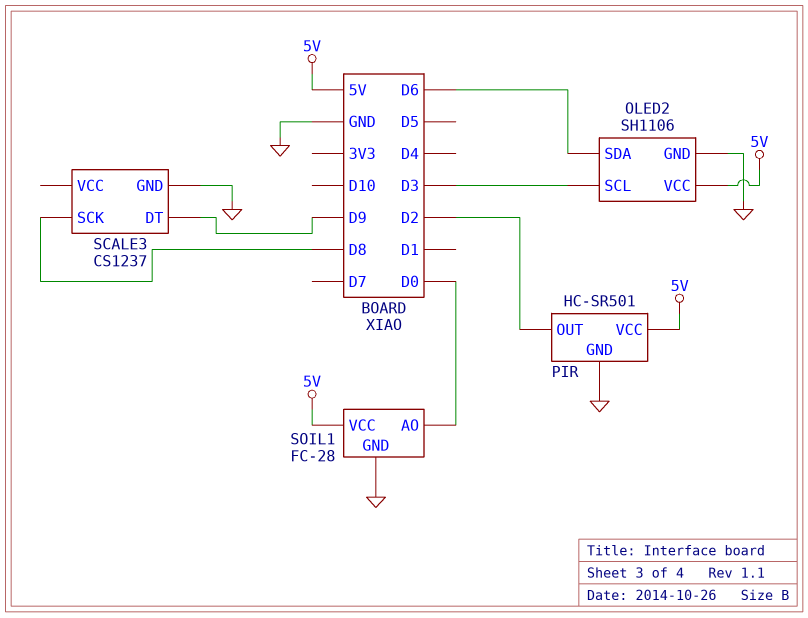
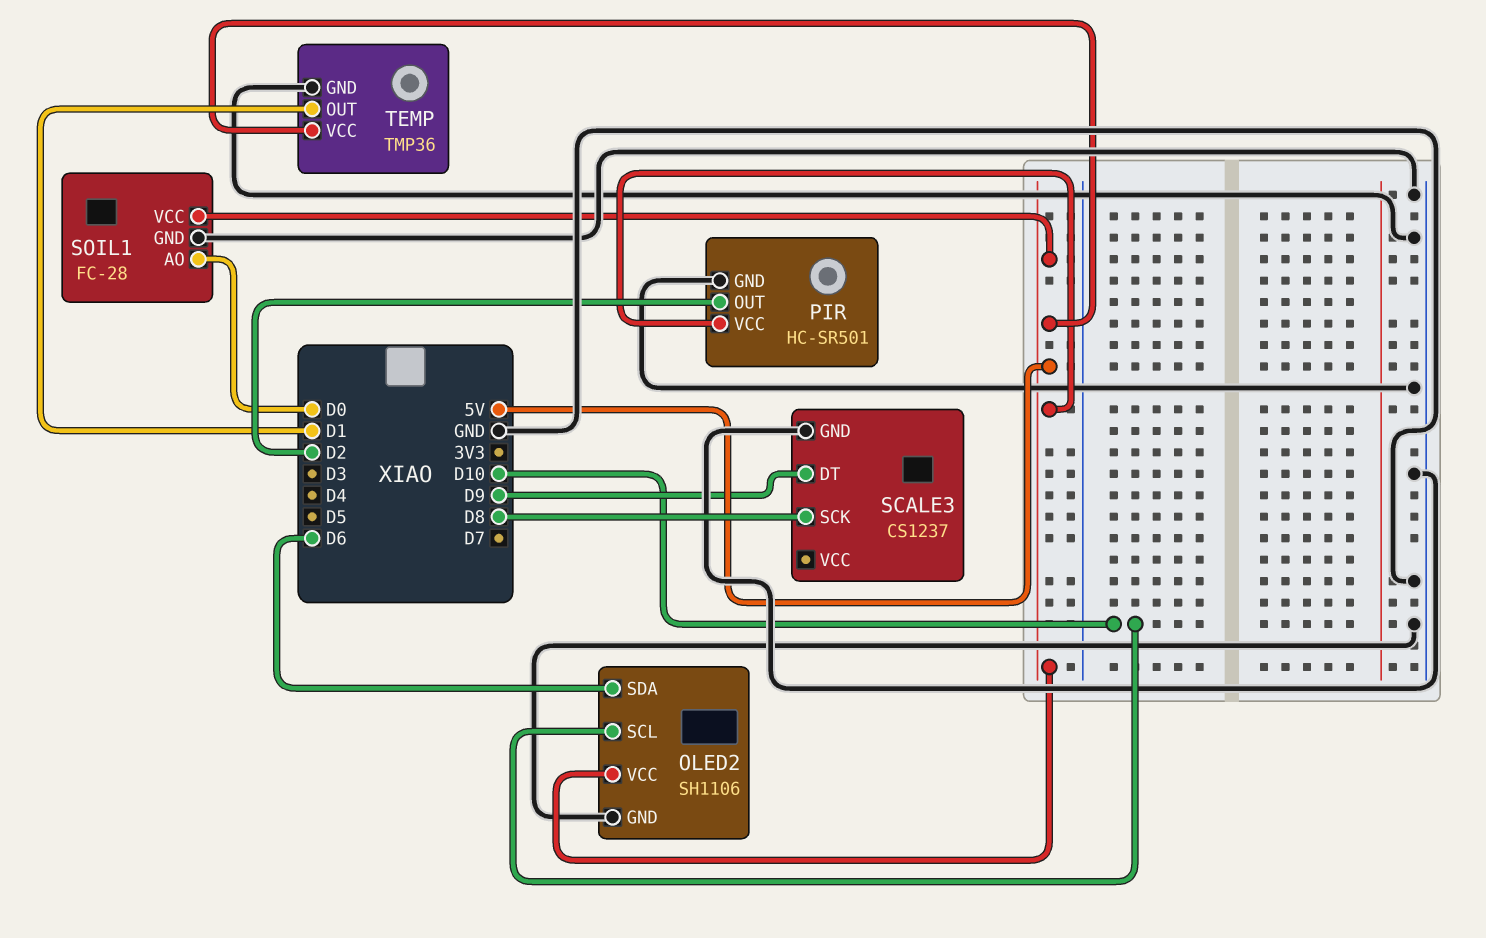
OLED2 pin SCL: D3 -> D10
TEMP: none -> TMP36
TEMP pin GND: none -> GND
TEMP pin OUT: none -> D1
TEMP pin VCC: none -> 5V

